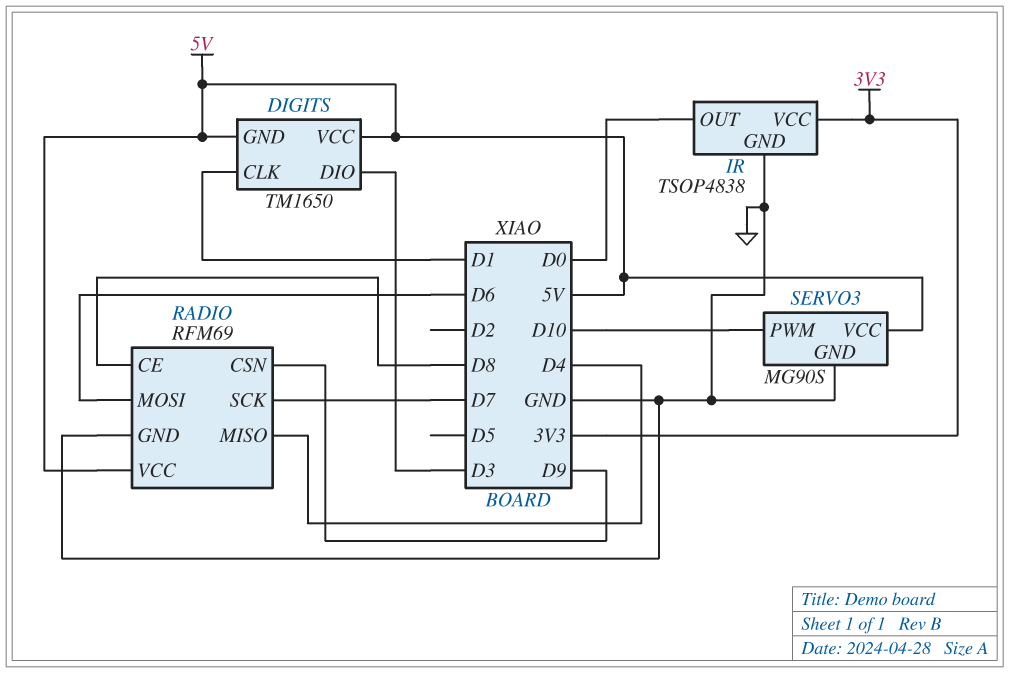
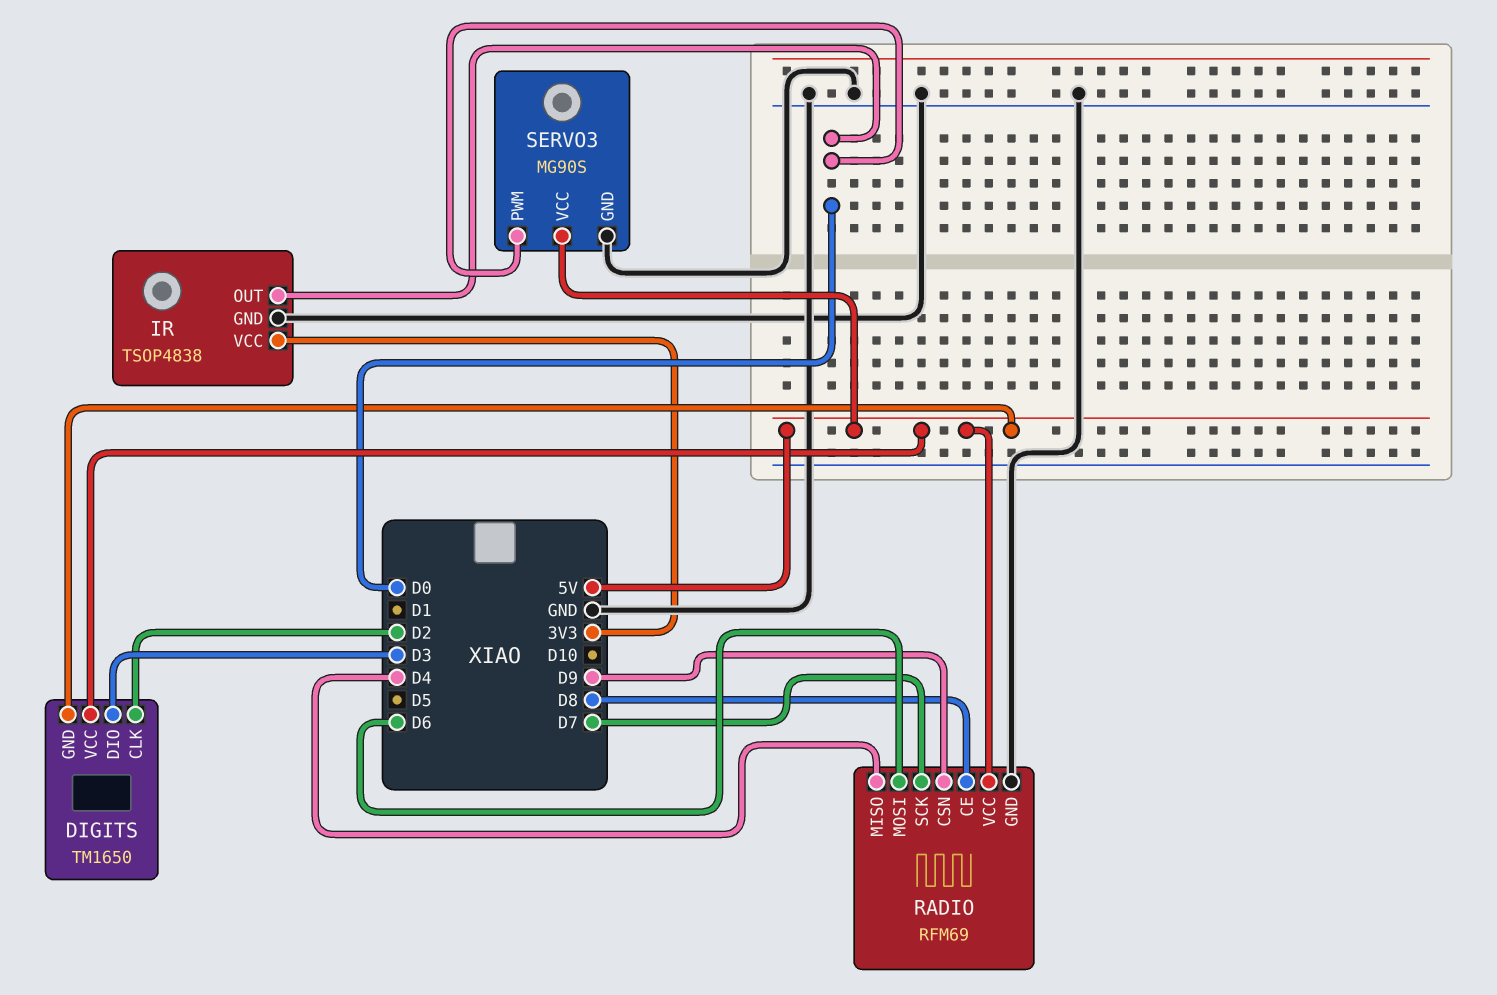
DIGITS pin CLK: D1 -> D2
SERVO3 pin PWM: D10 -> D0

